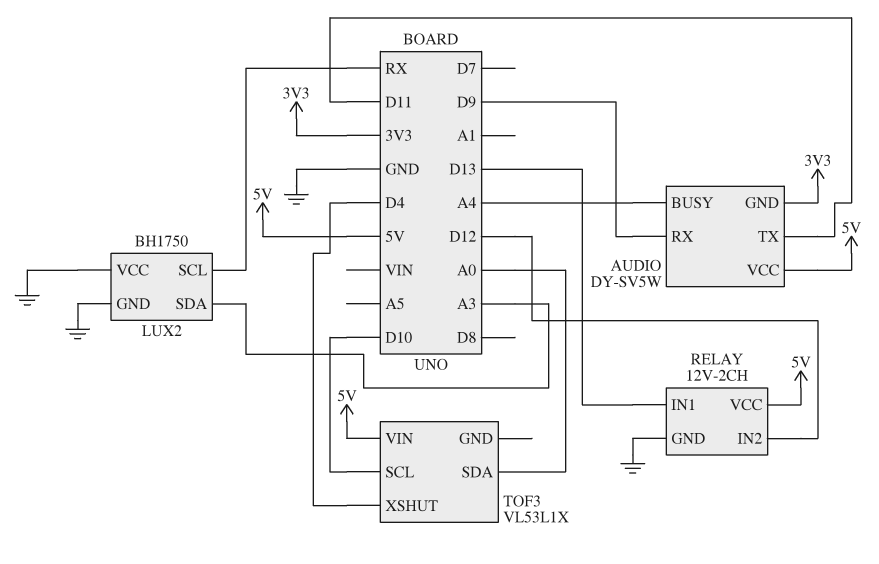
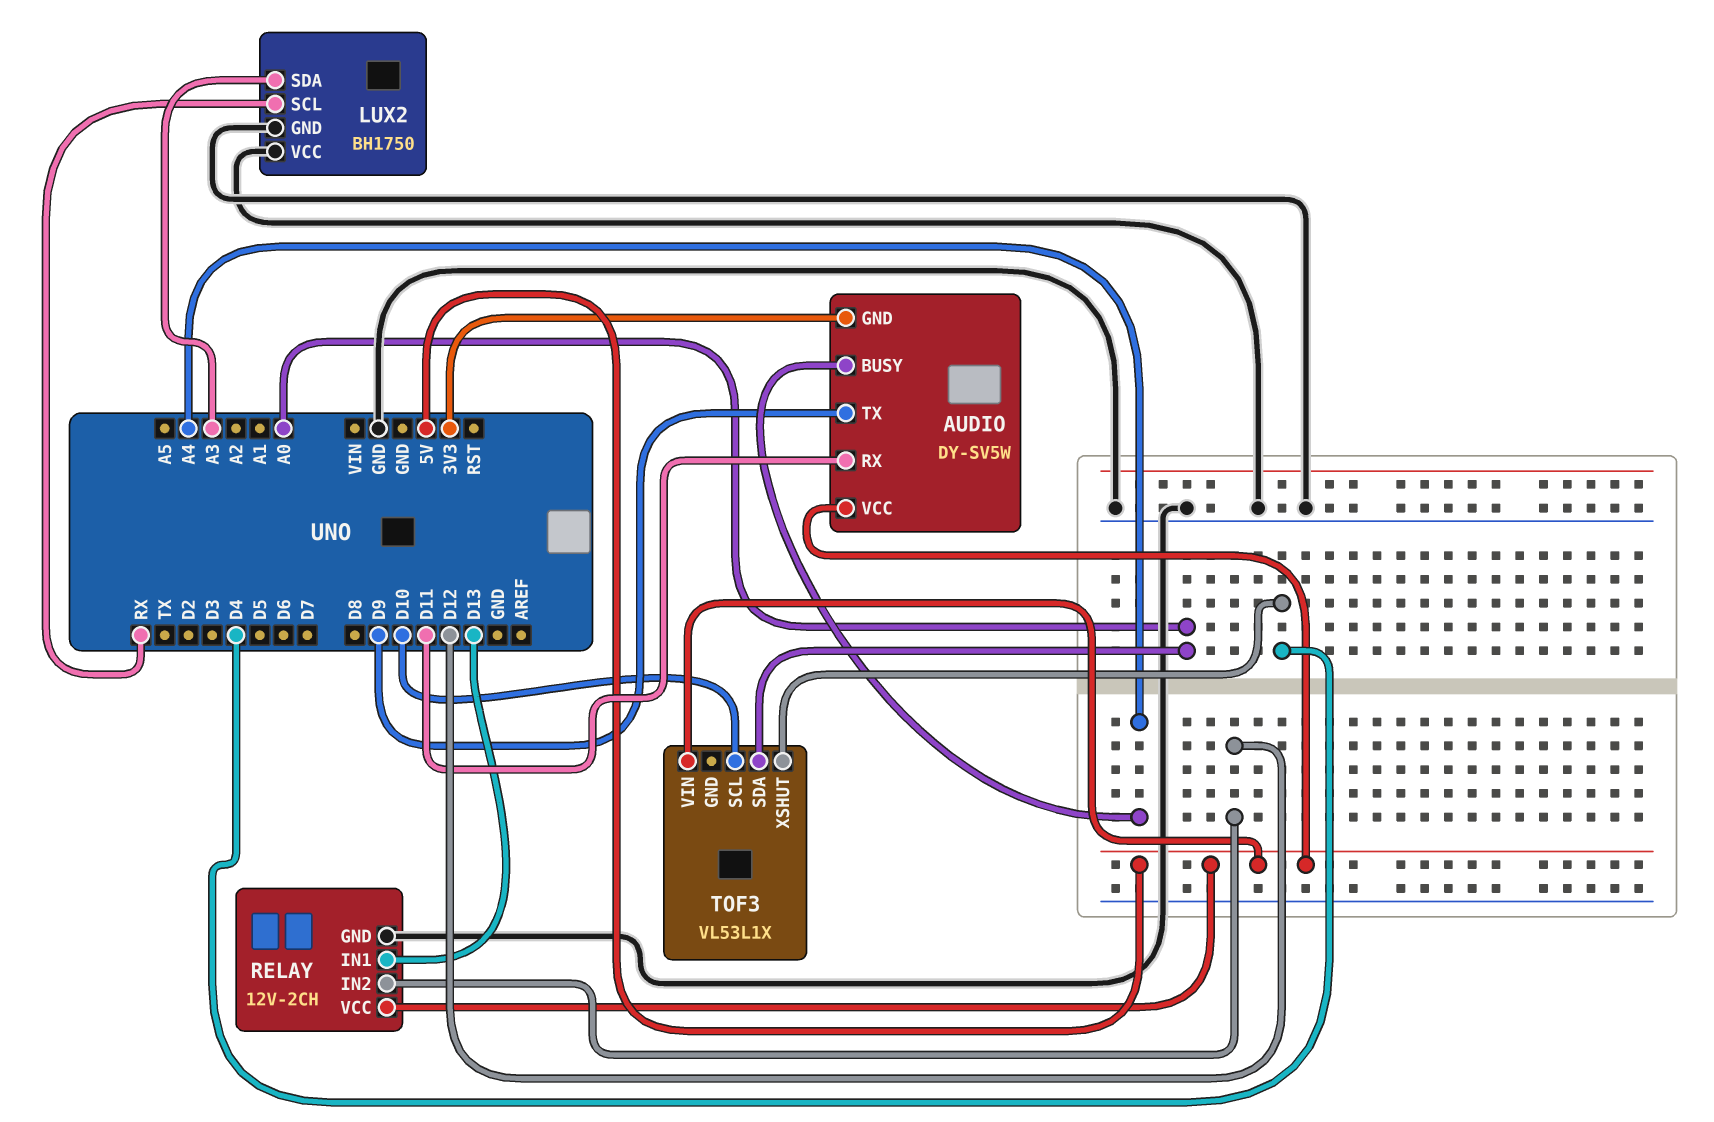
AUDIO pin RX: D9 -> D11
AUDIO pin TX: D11 -> D9

